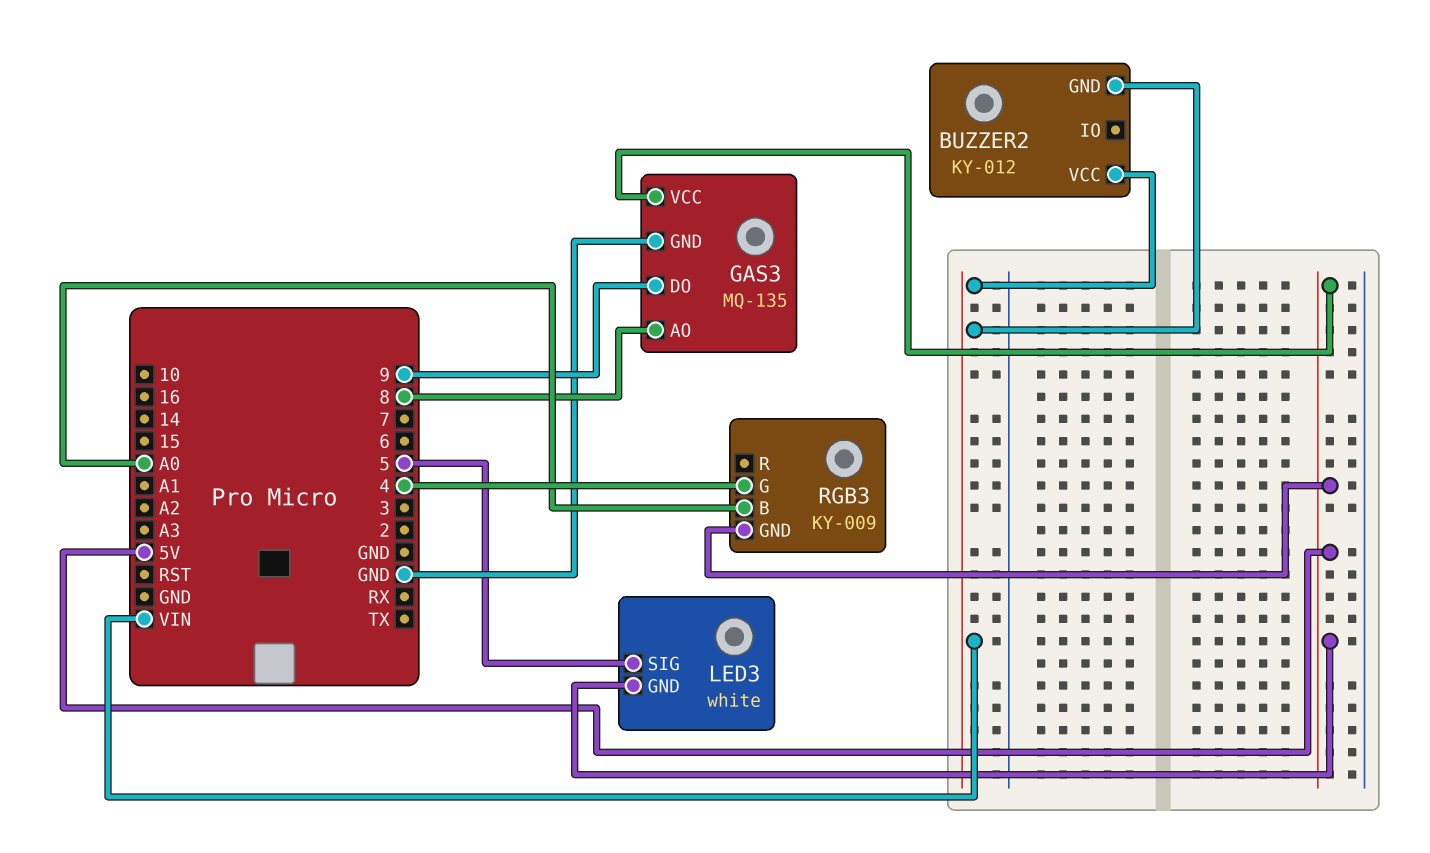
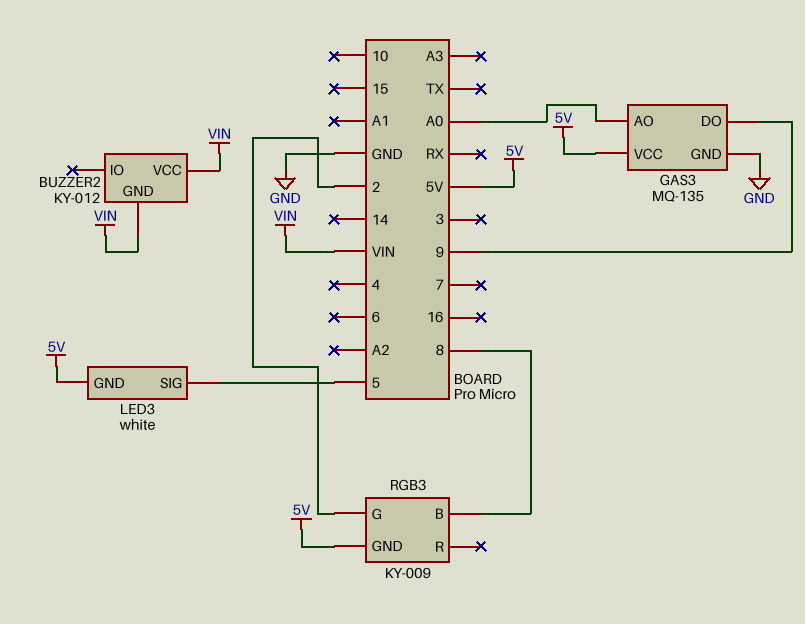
GAS3 pin AO: 8 -> A0
RGB3 pin B: A0 -> 8
RGB3 pin G: 4 -> 2

